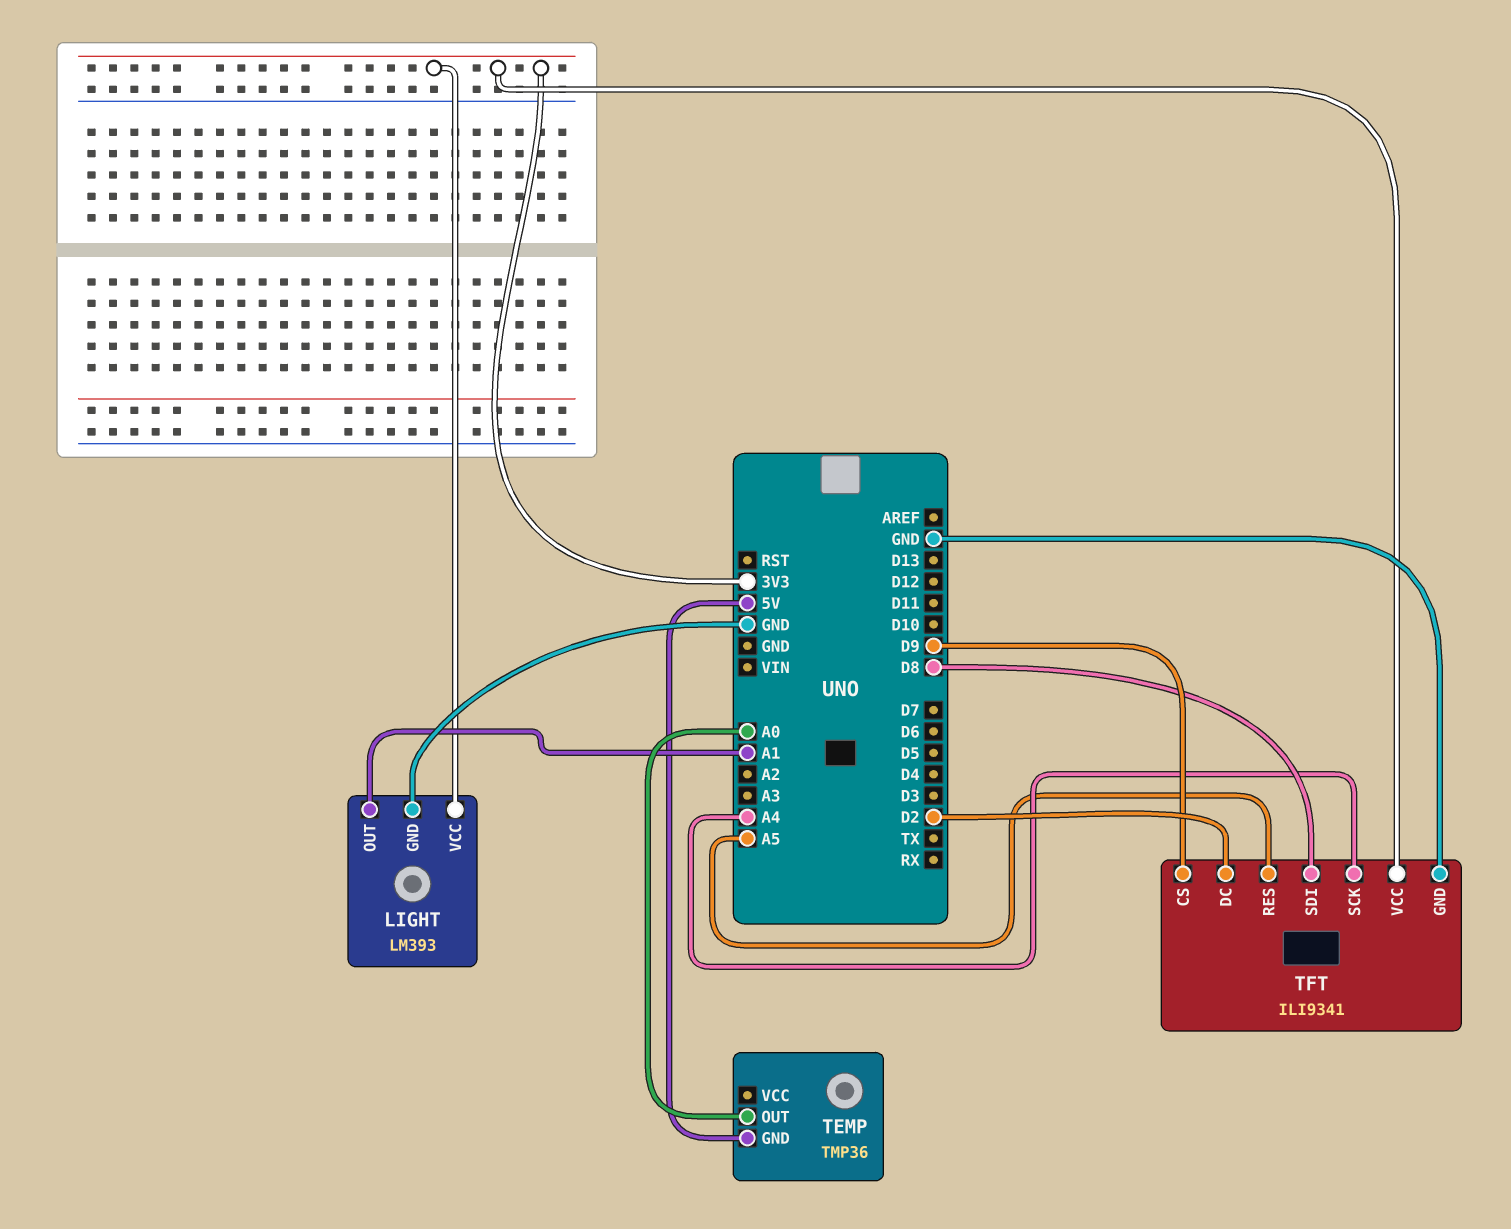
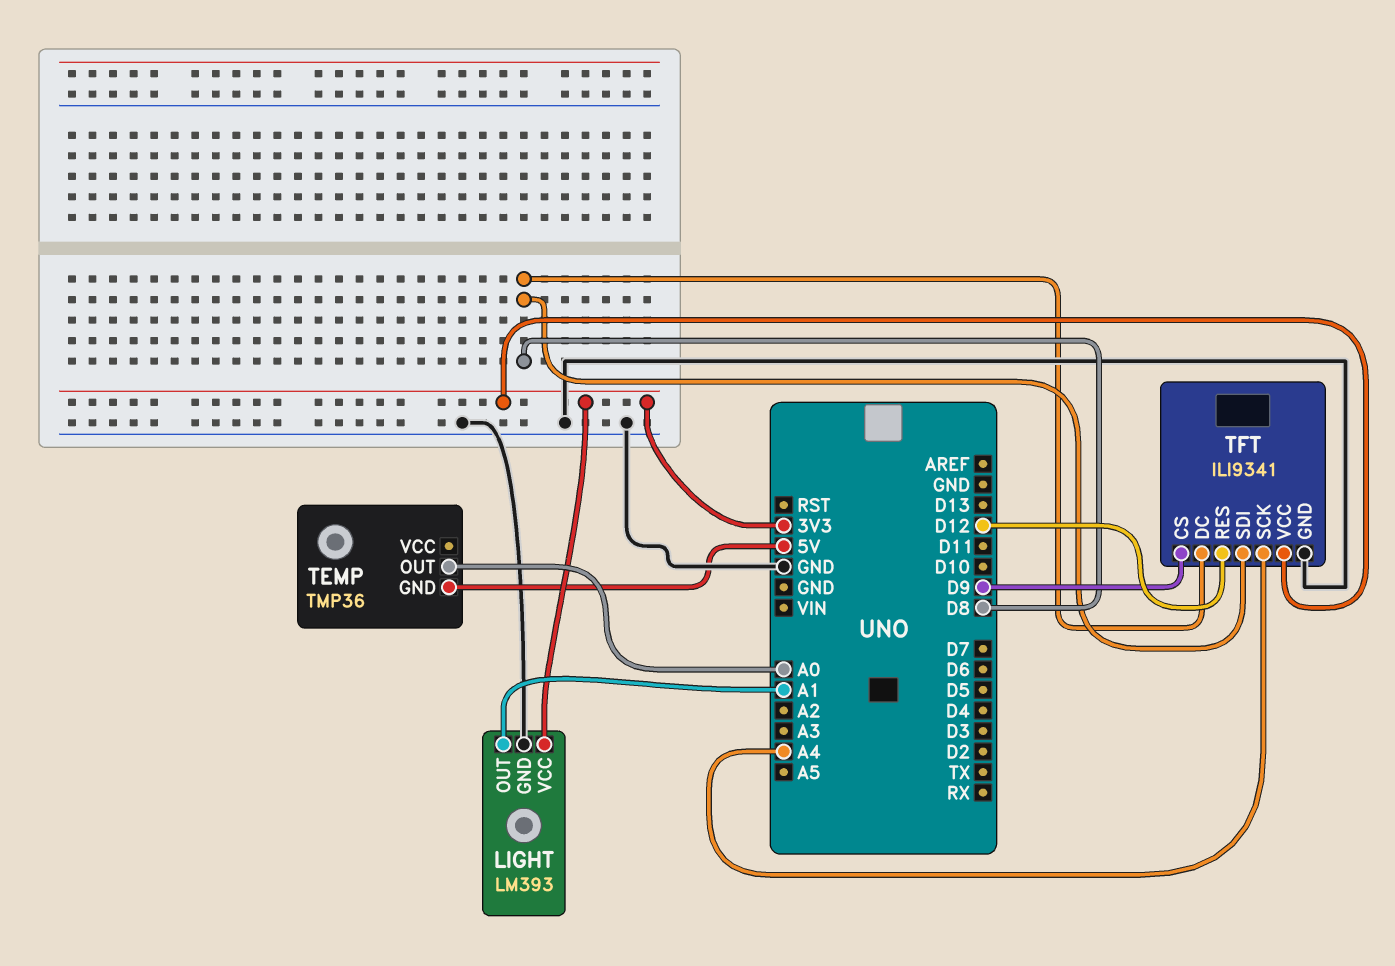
TFT pin DC: D2 -> D8
TFT pin RES: A5 -> D12

